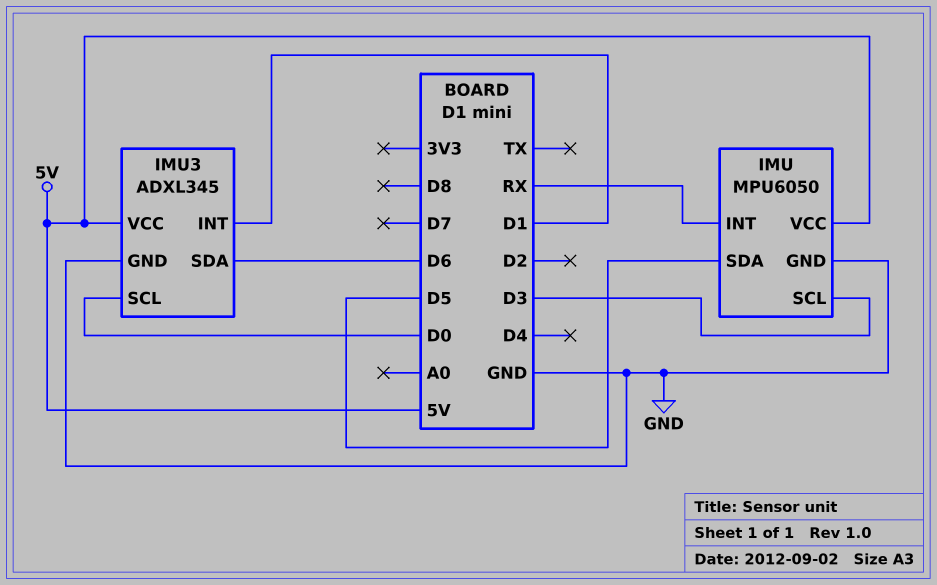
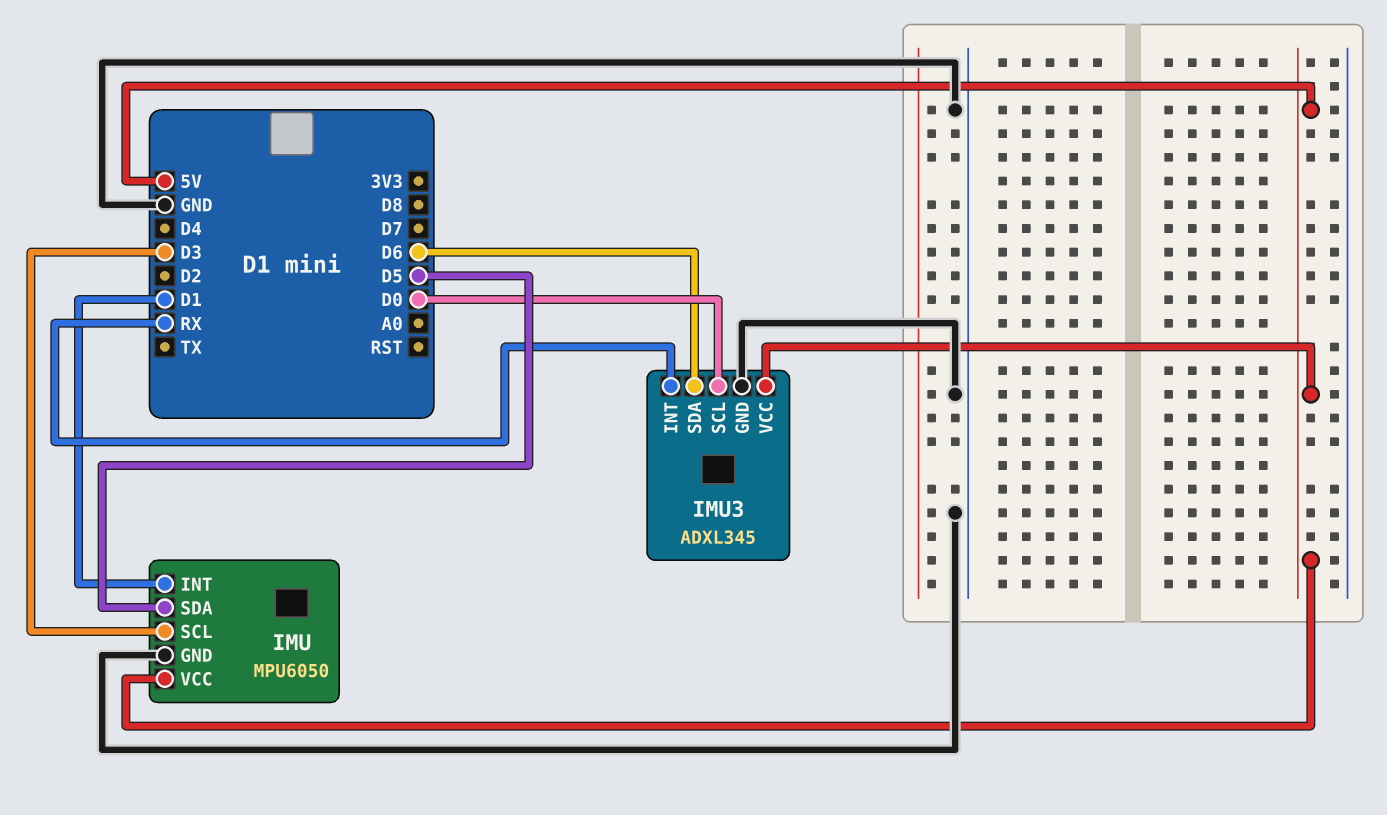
IMU pin INT: RX -> D1
IMU3 pin INT: D1 -> RX

